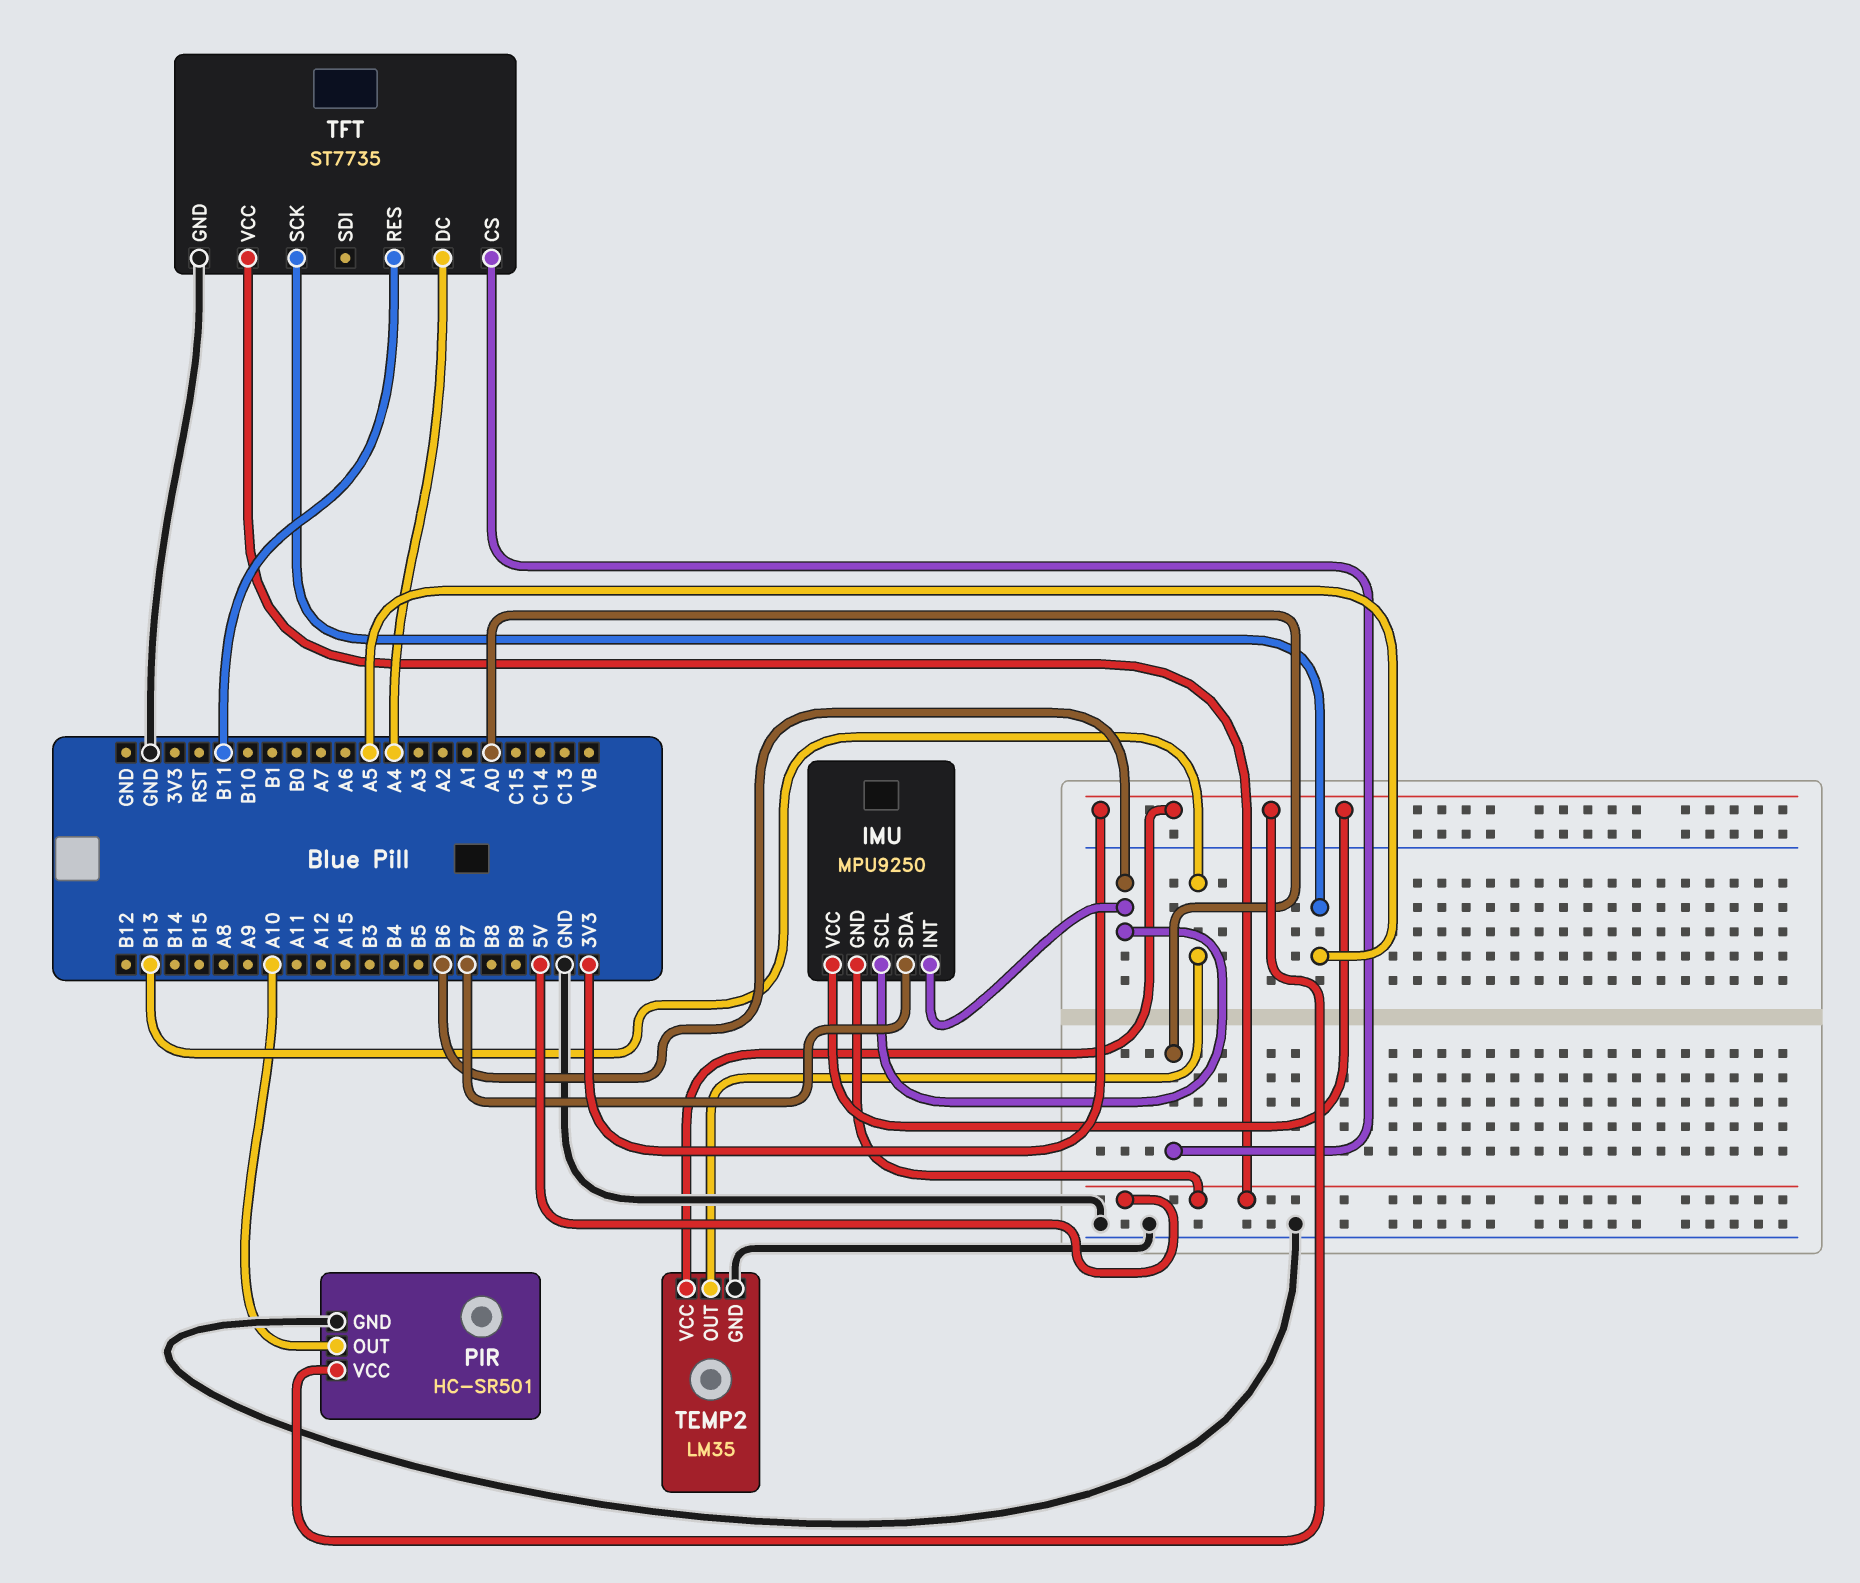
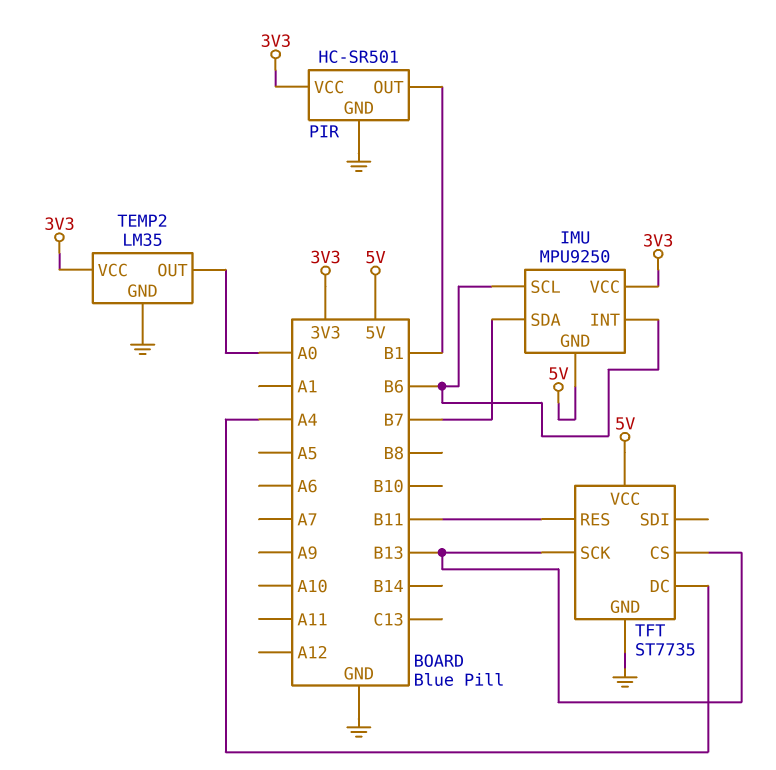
PIR pin OUT: A10 -> B1
TEMP2 pin OUT: B13 -> A0
TFT pin CS: A0 -> B13
TFT pin SCK: A5 -> B13

